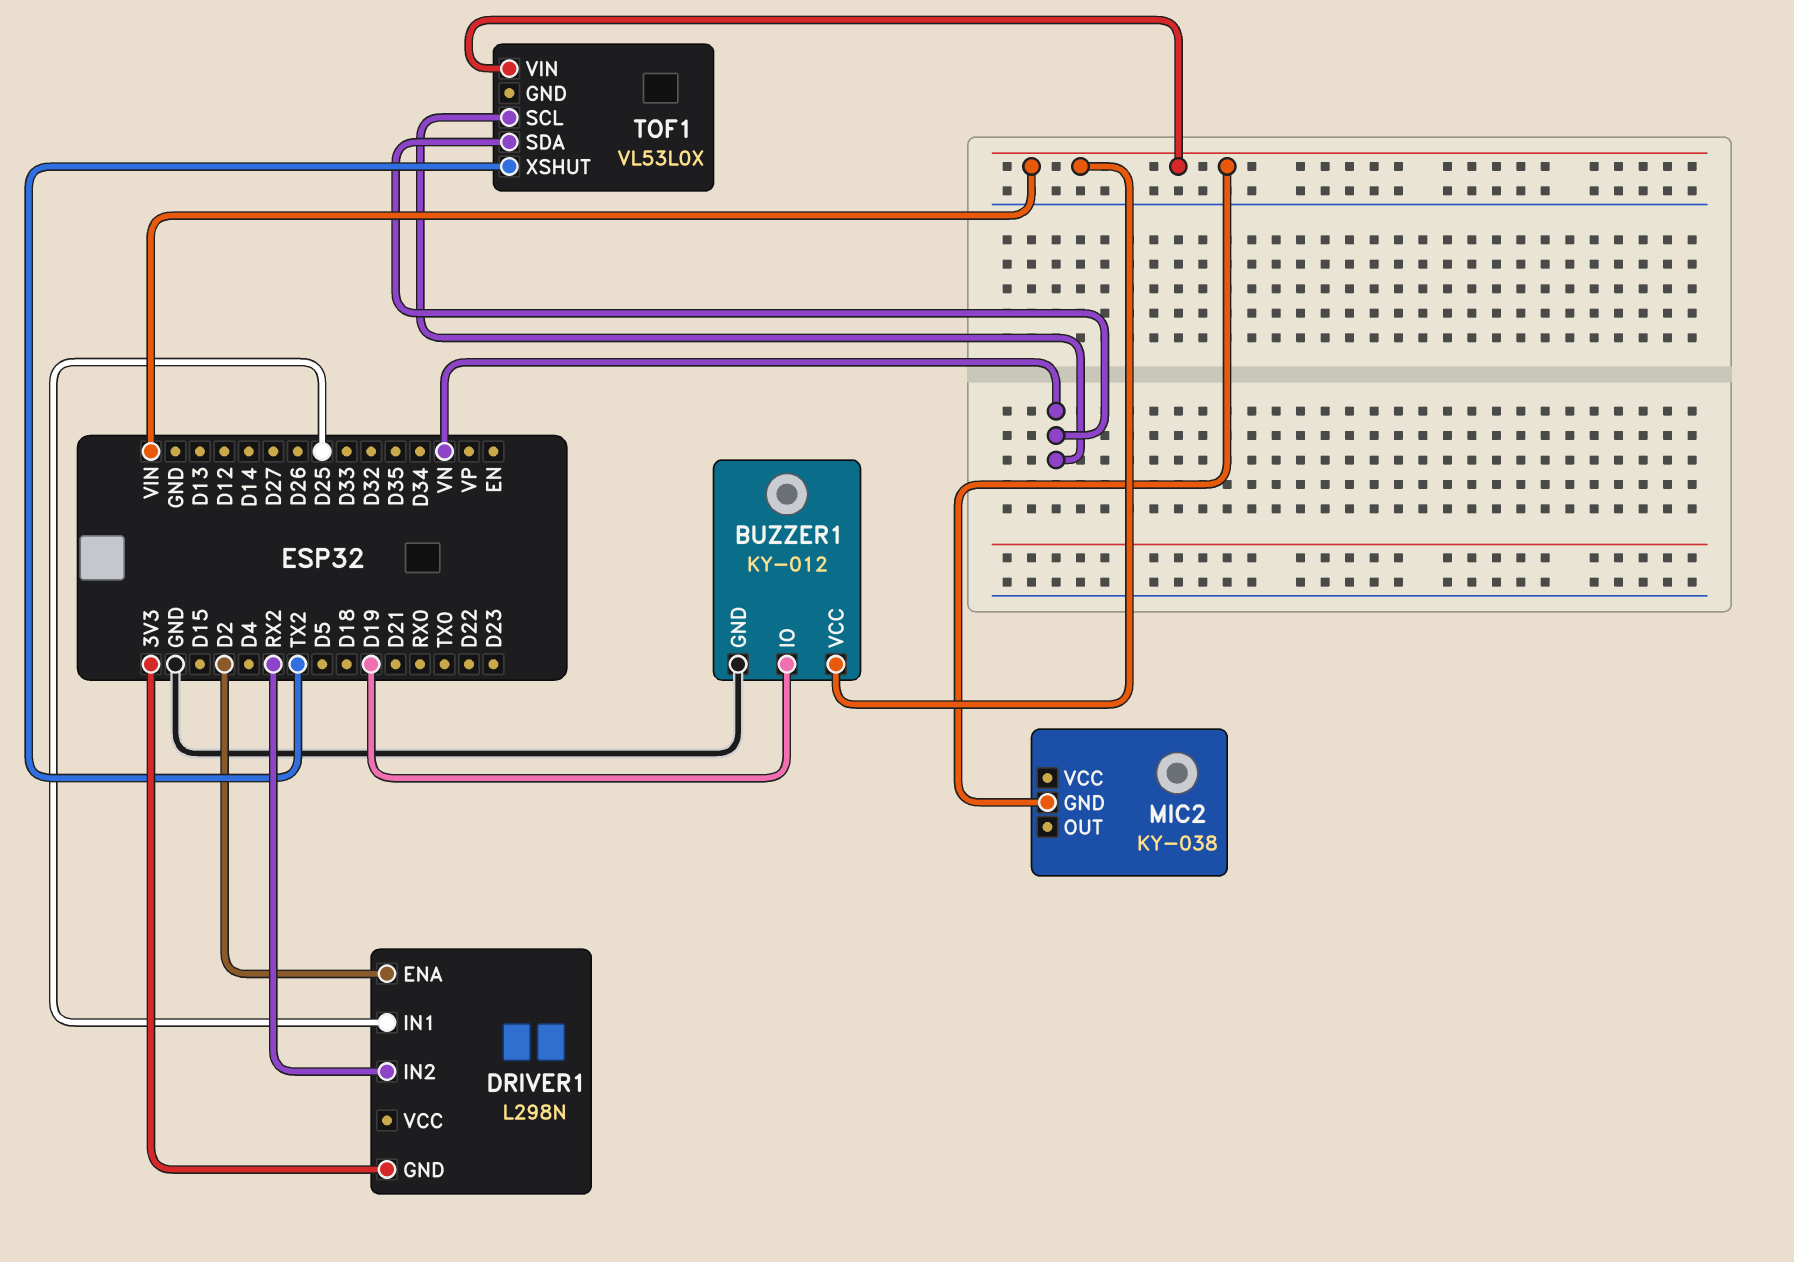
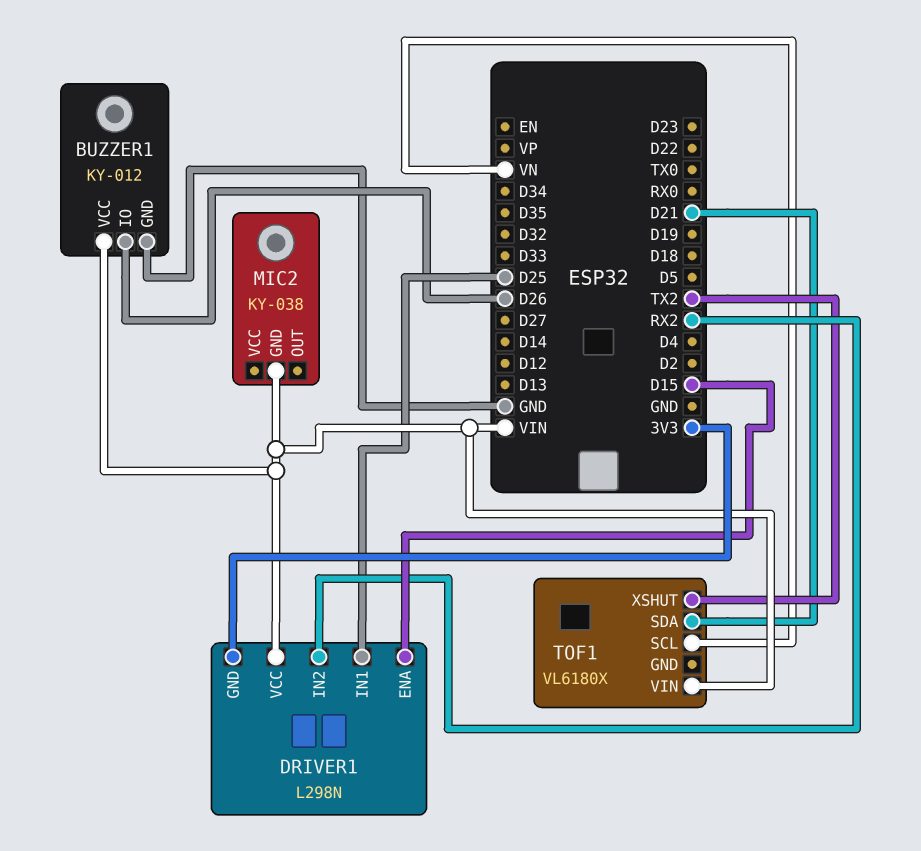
BUZZER1 pin IO: D19 -> D26
DRIVER1 pin ENA: D2 -> D15
DRIVER1 pin VCC: none -> VIN
TOF1: VL53L0X -> VL6180X
TOF1 pin SDA: VN -> D21

